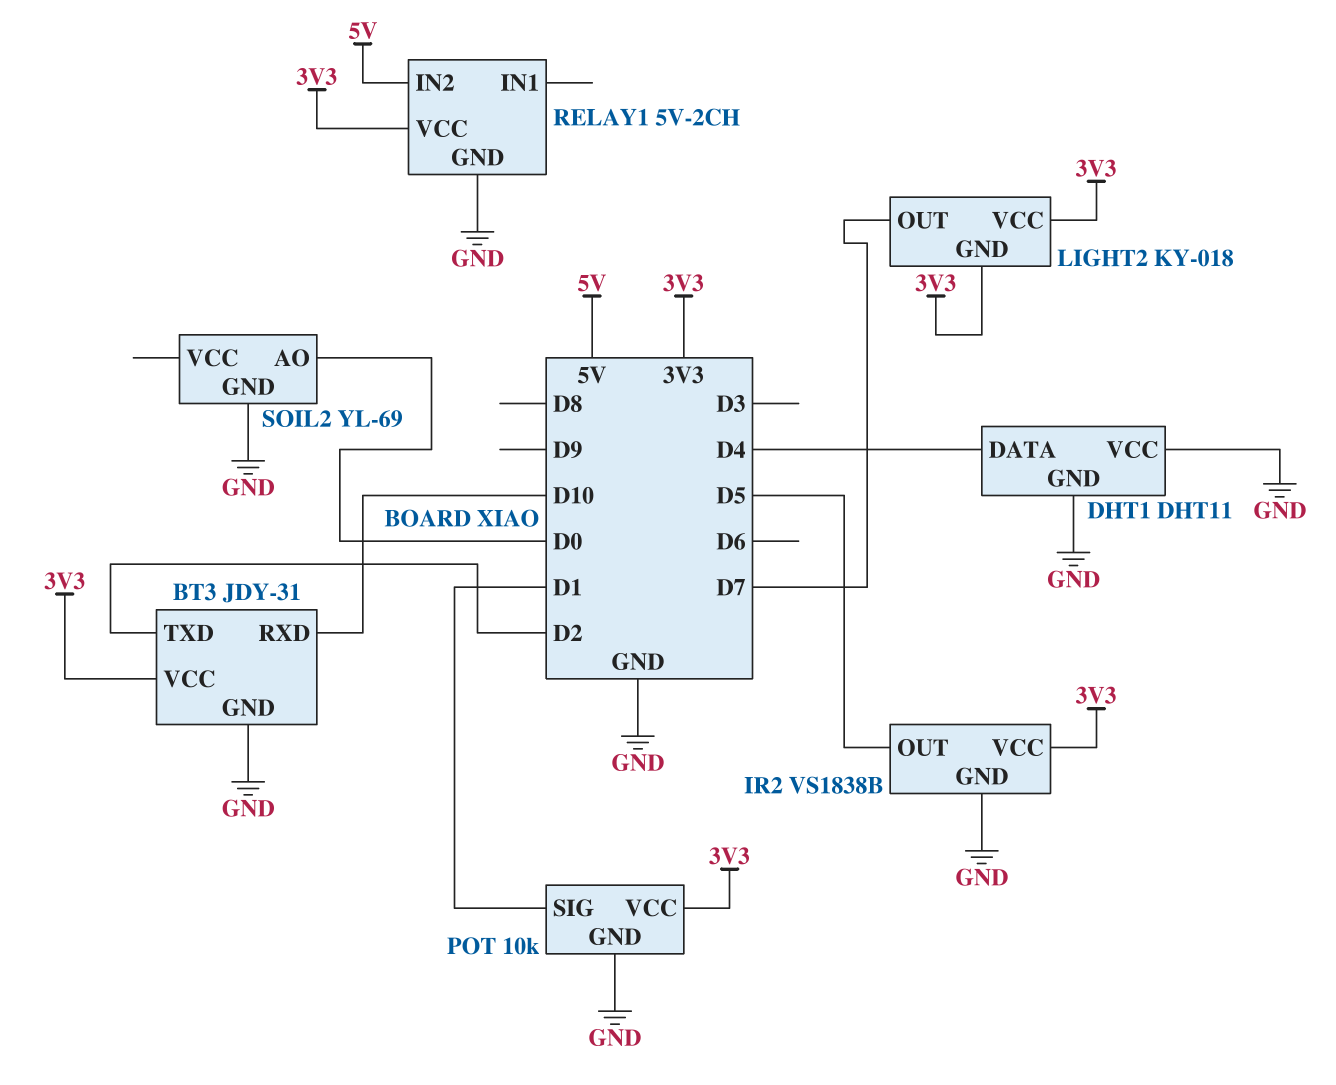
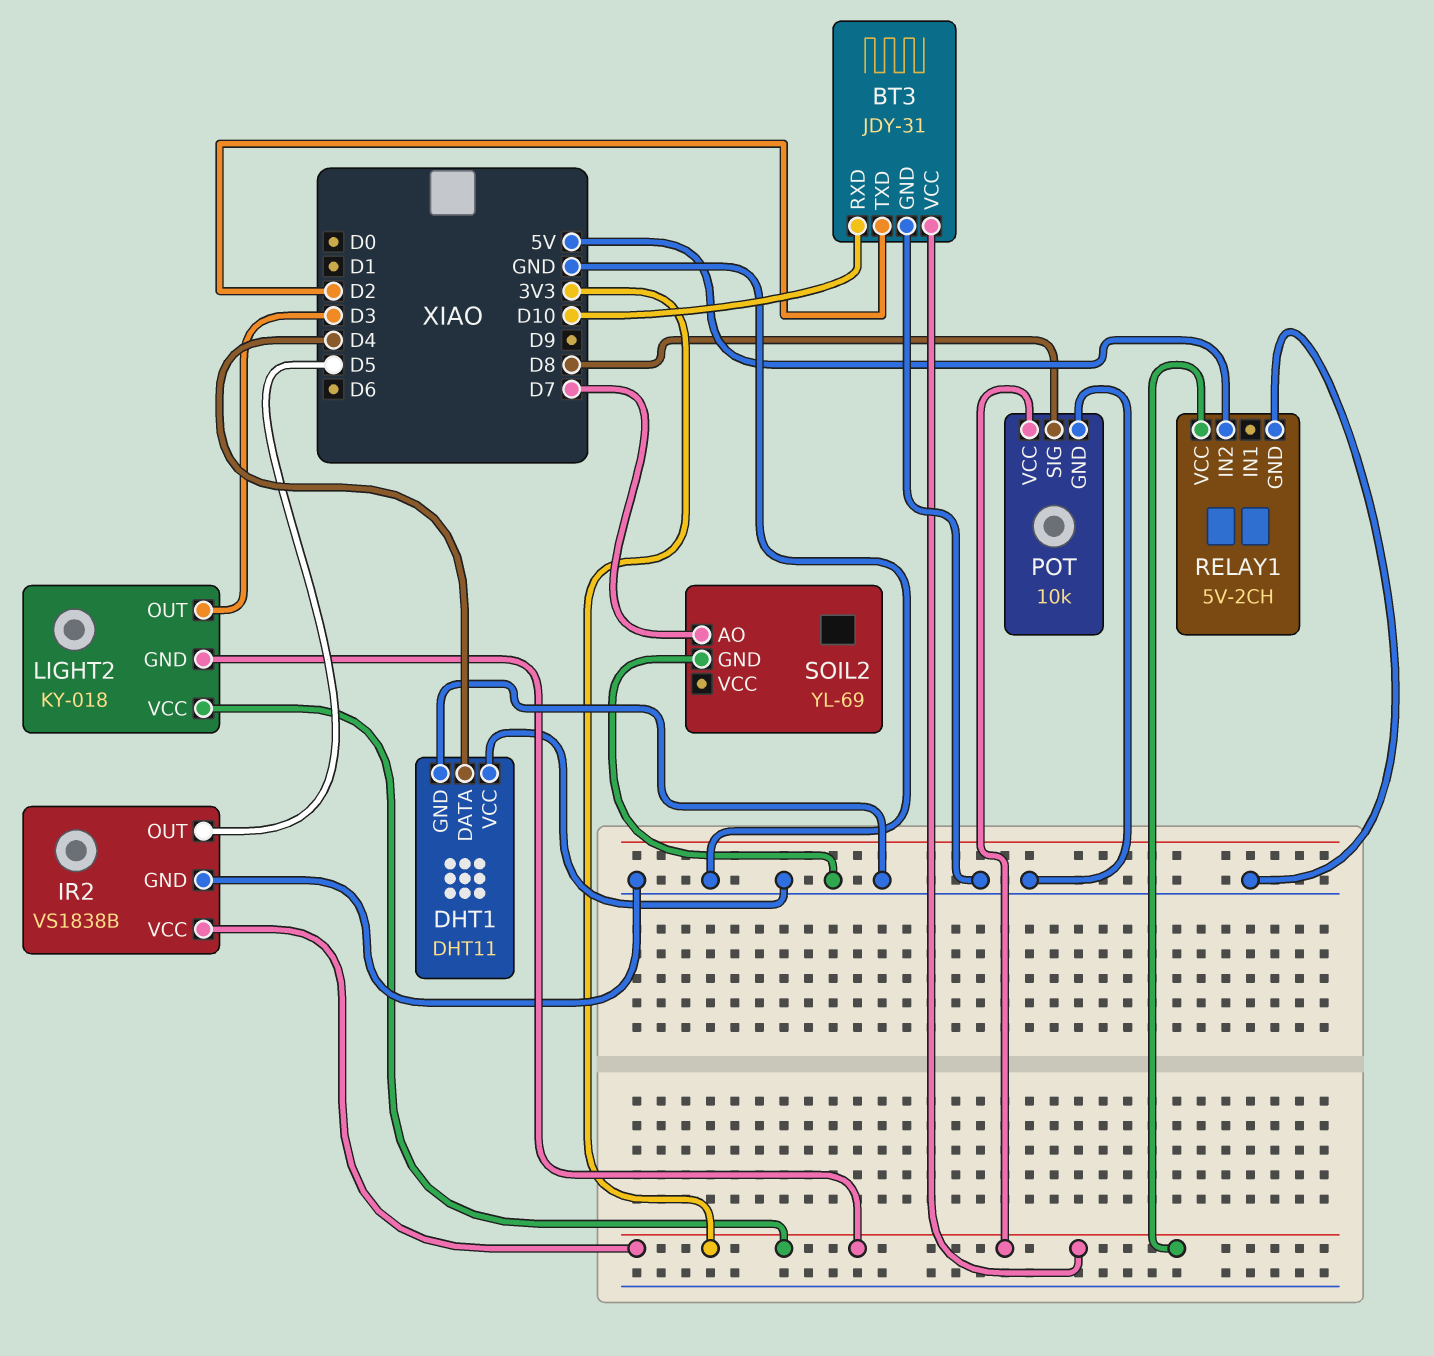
LIGHT2 pin OUT: D7 -> D3
POT pin SIG: D1 -> D8
SOIL2 pin AO: D0 -> D7

